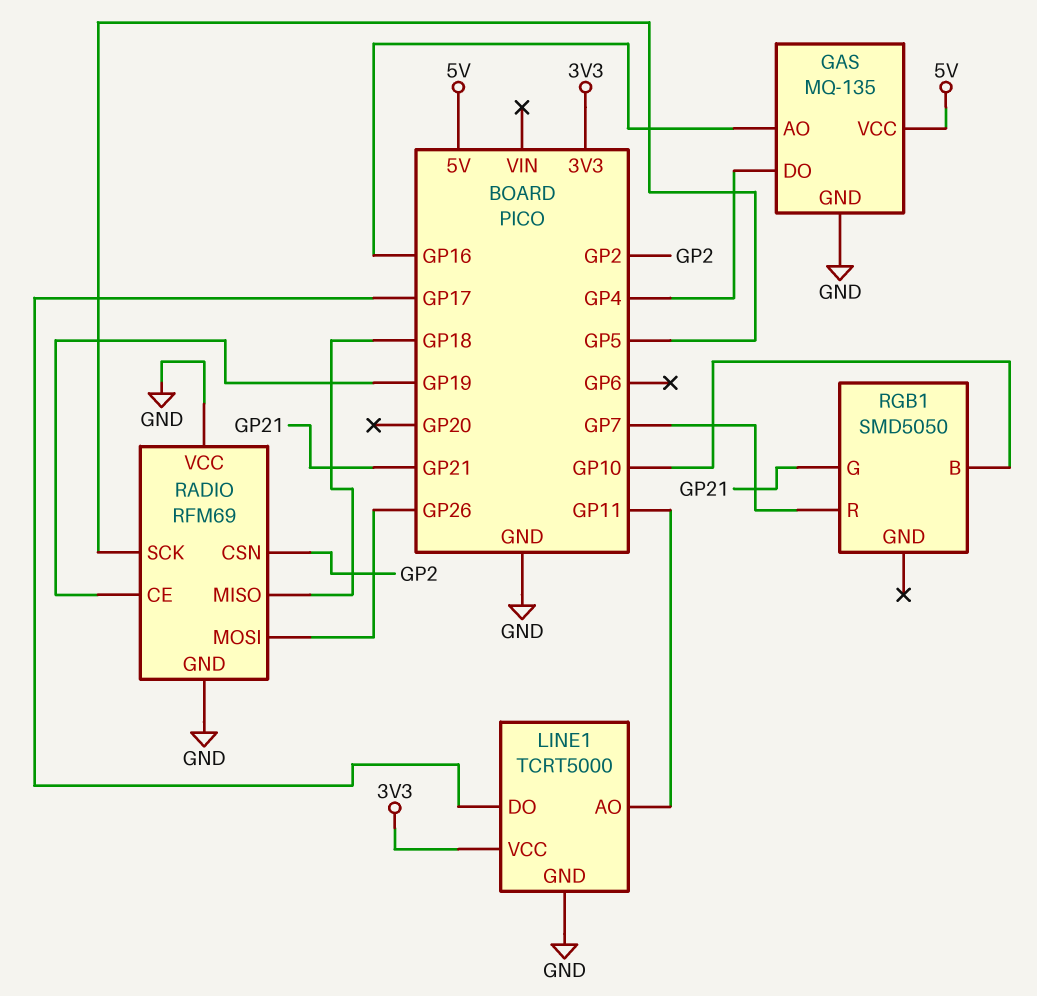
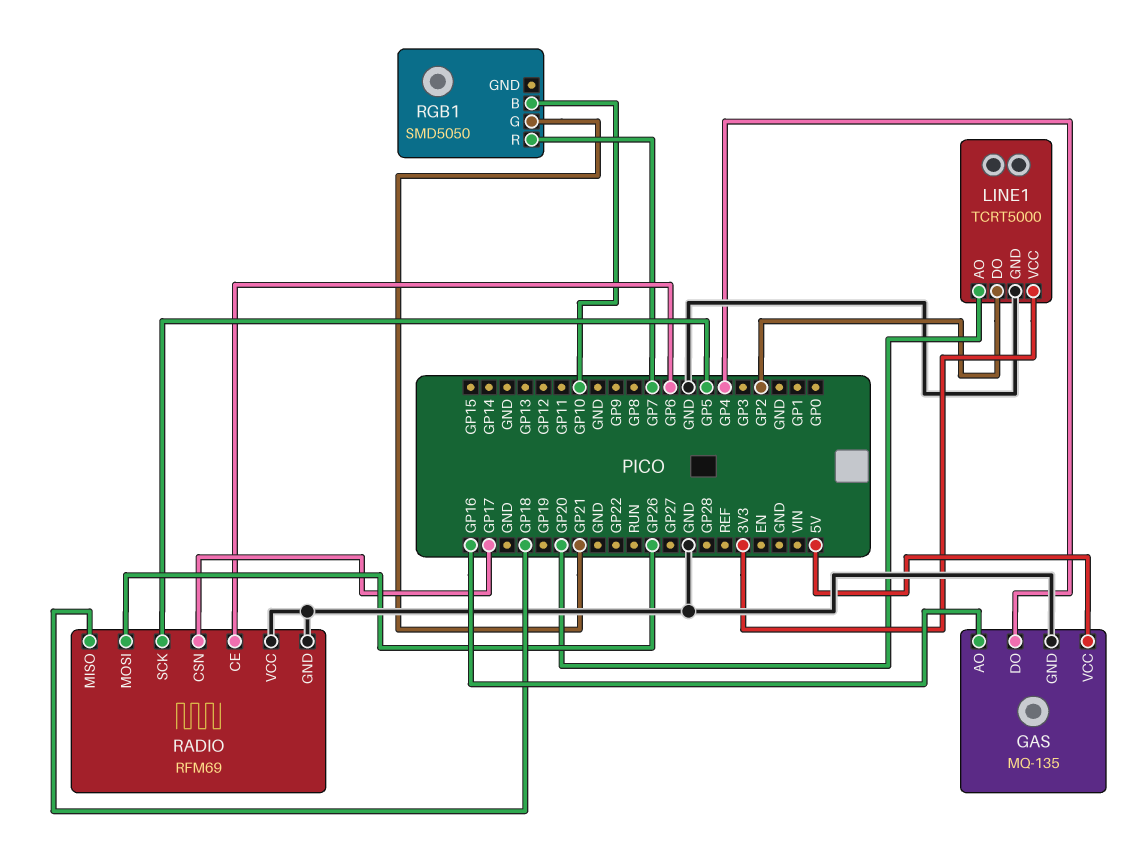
LINE1 pin AO: GP11 -> GP20
LINE1 pin DO: GP17 -> GP2
RADIO pin CE: GP19 -> GP6
RADIO pin CSN: GP2 -> GP17

